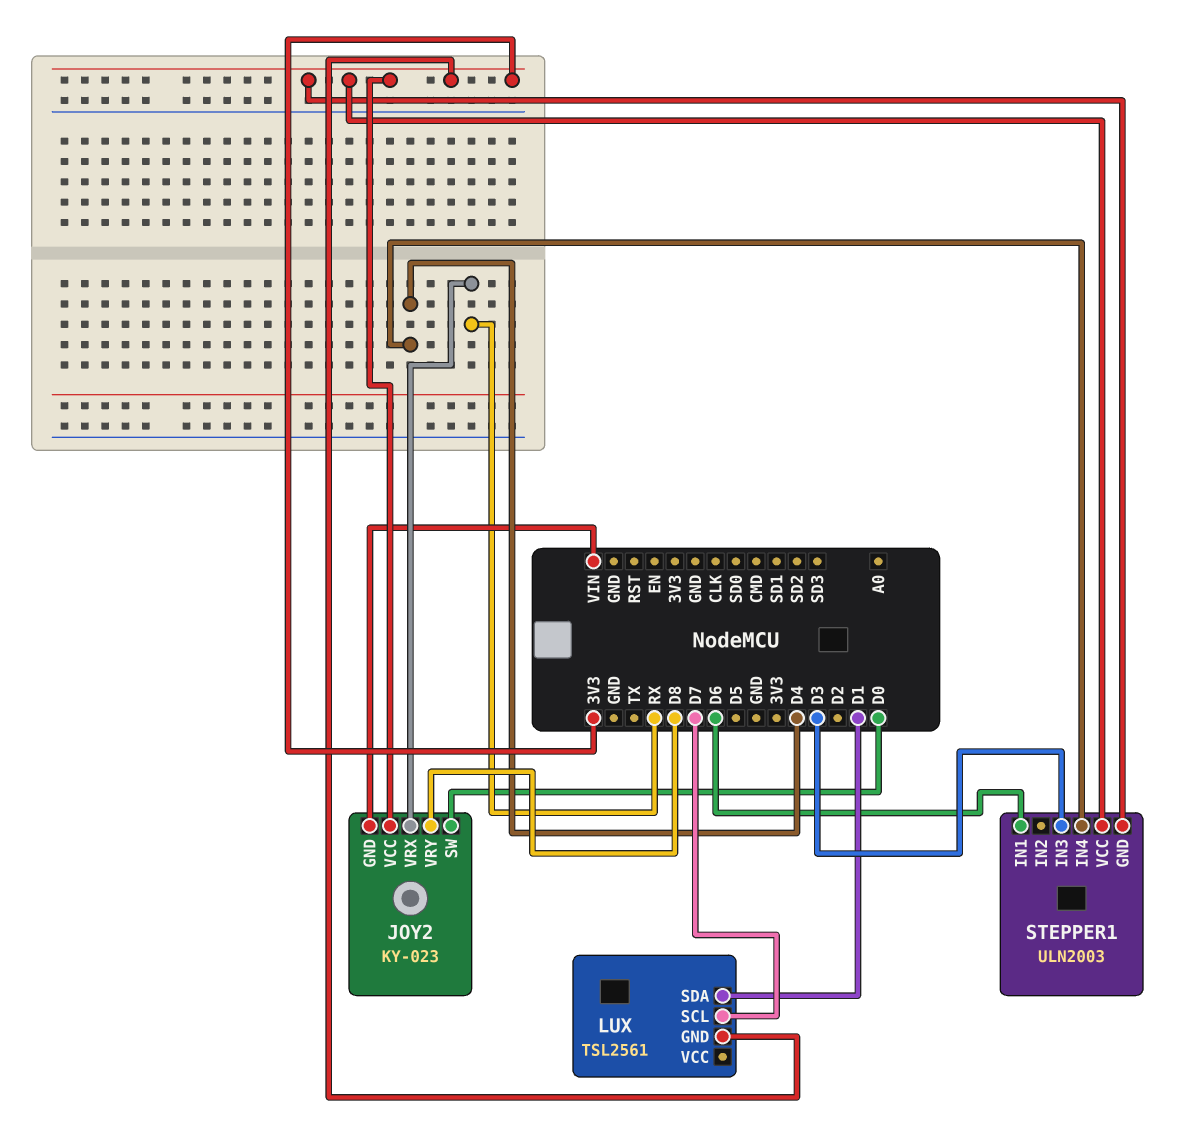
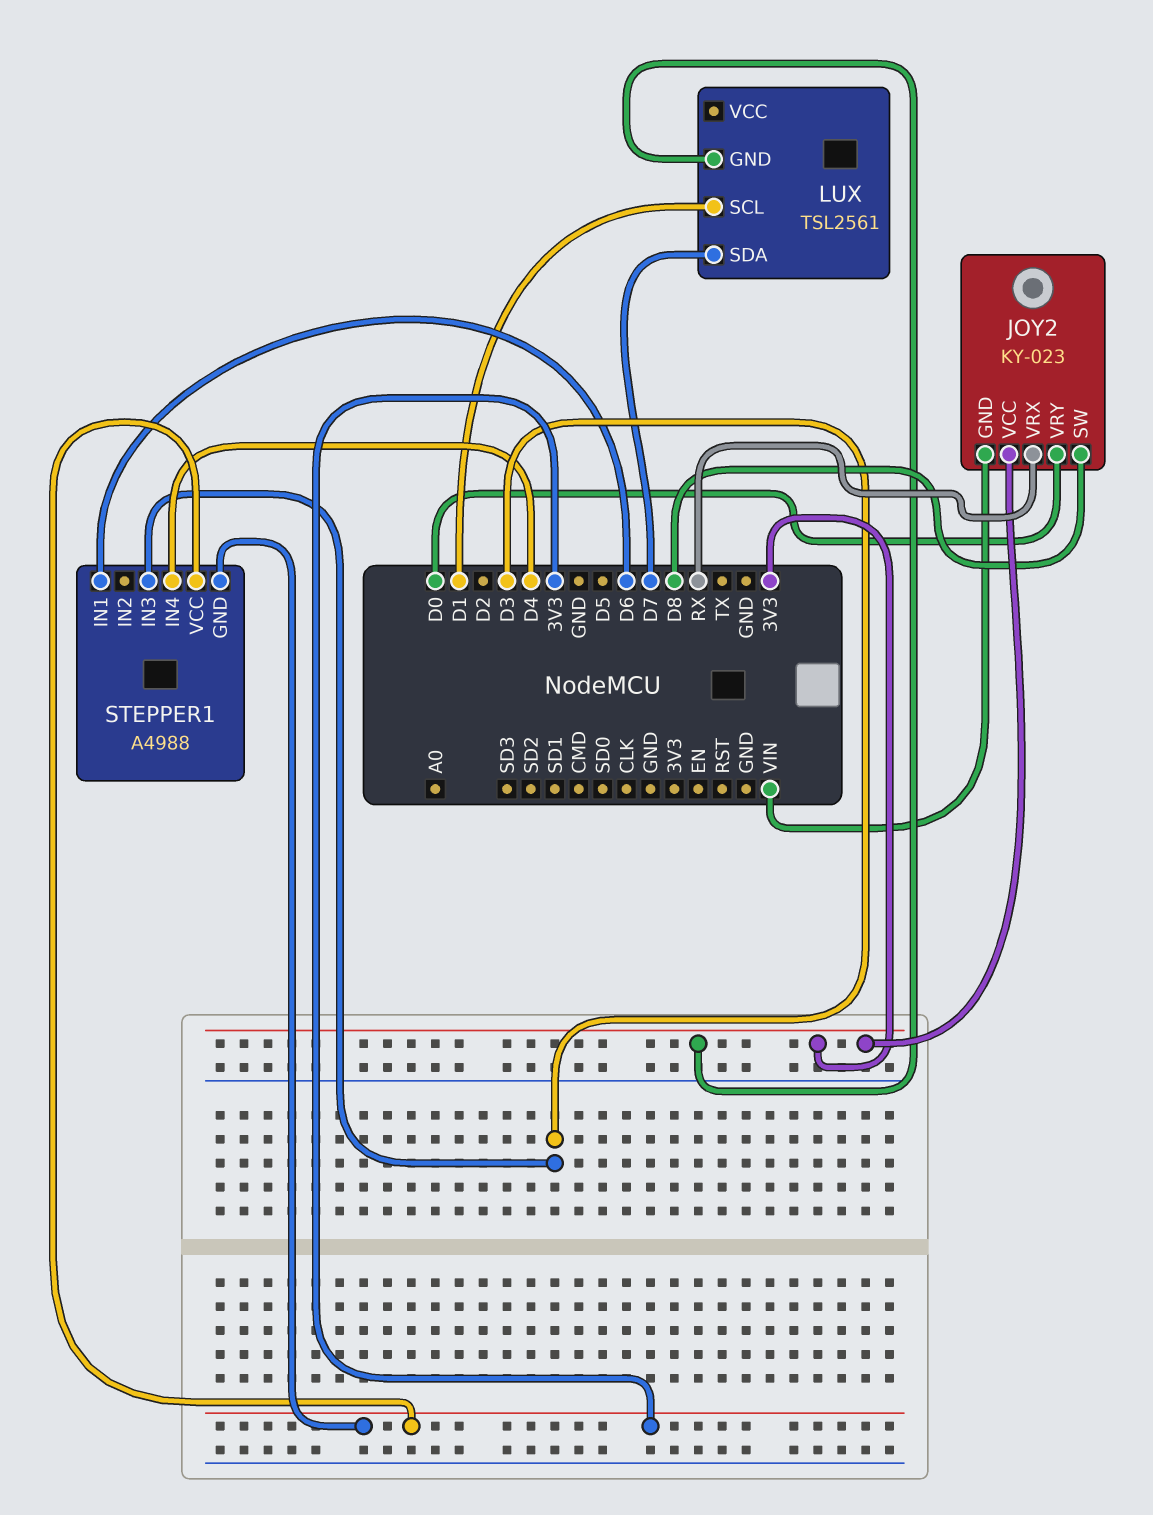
JOY2 pin SW: D0 -> D8
JOY2 pin VRY: D8 -> D0
LUX pin SCL: D7 -> D1
LUX pin SDA: D1 -> D7
STEPPER1: ULN2003 -> A4988

